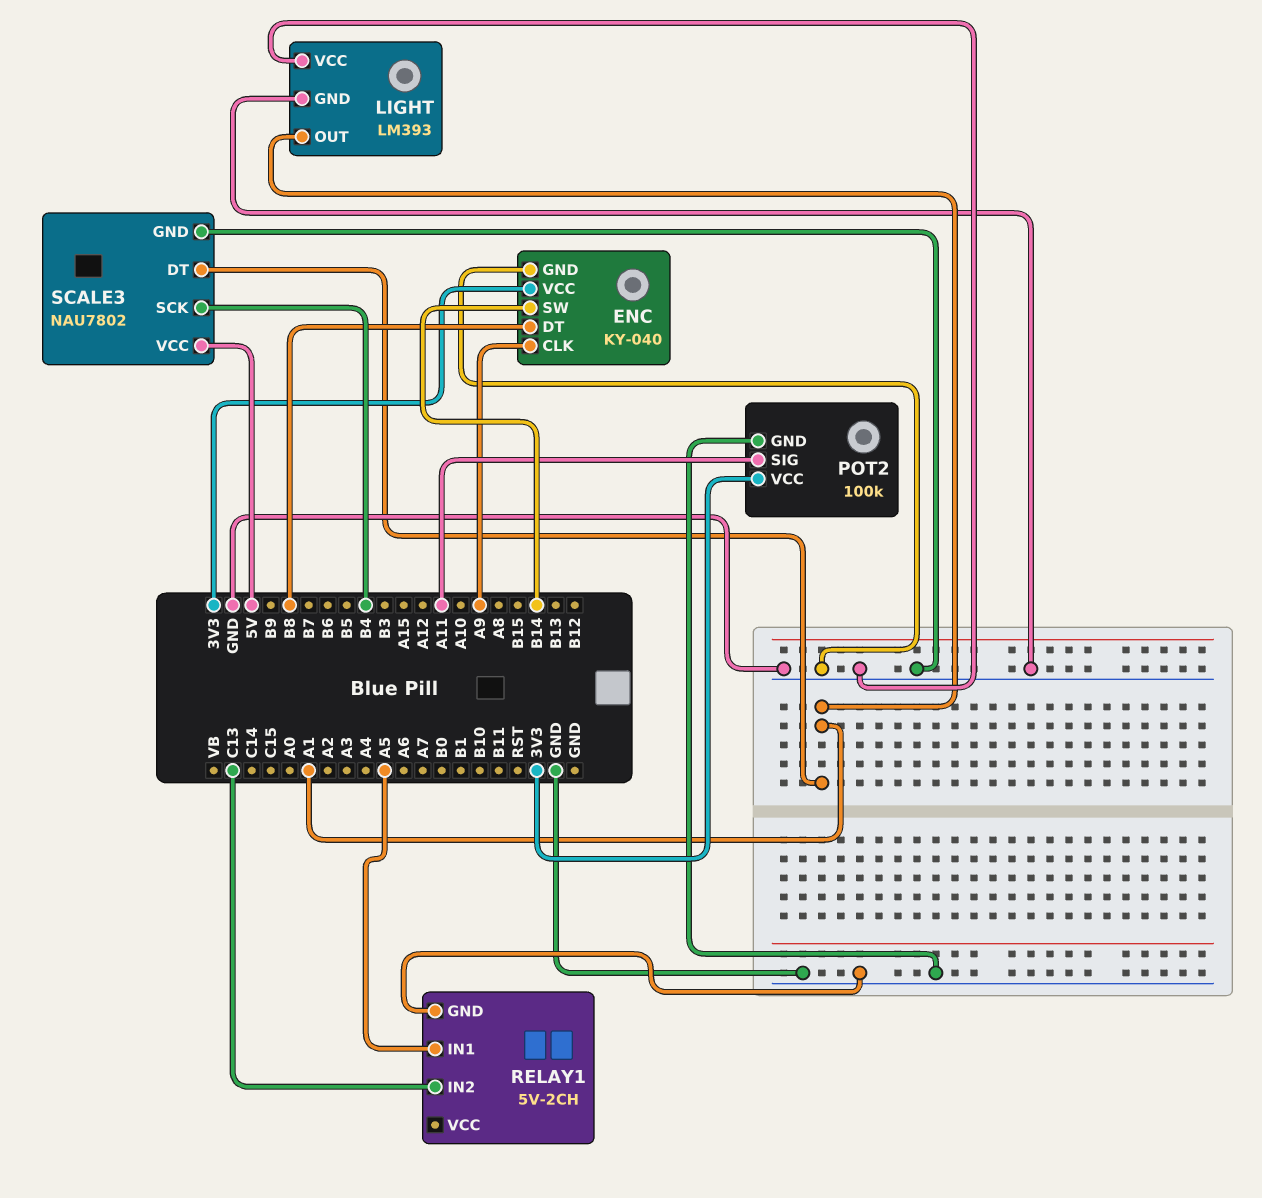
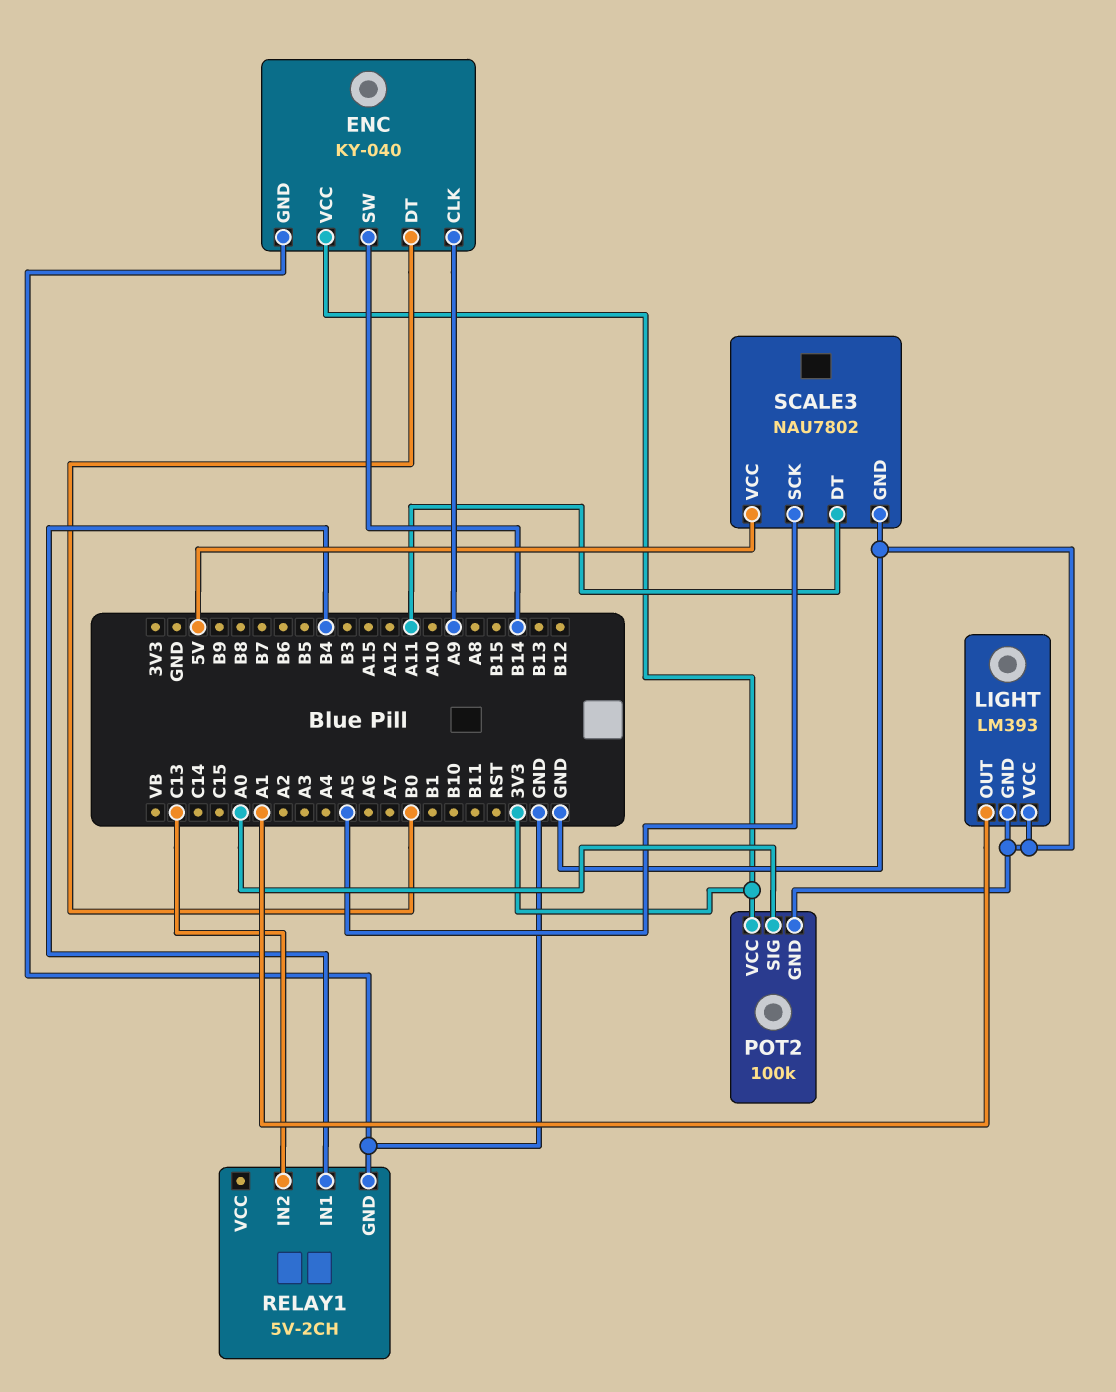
ENC pin DT: B8 -> B0
POT2 pin SIG: A11 -> A0
RELAY1 pin IN1: A5 -> B4
SCALE3 pin DT: A1 -> A11
SCALE3 pin SCK: B4 -> A5

